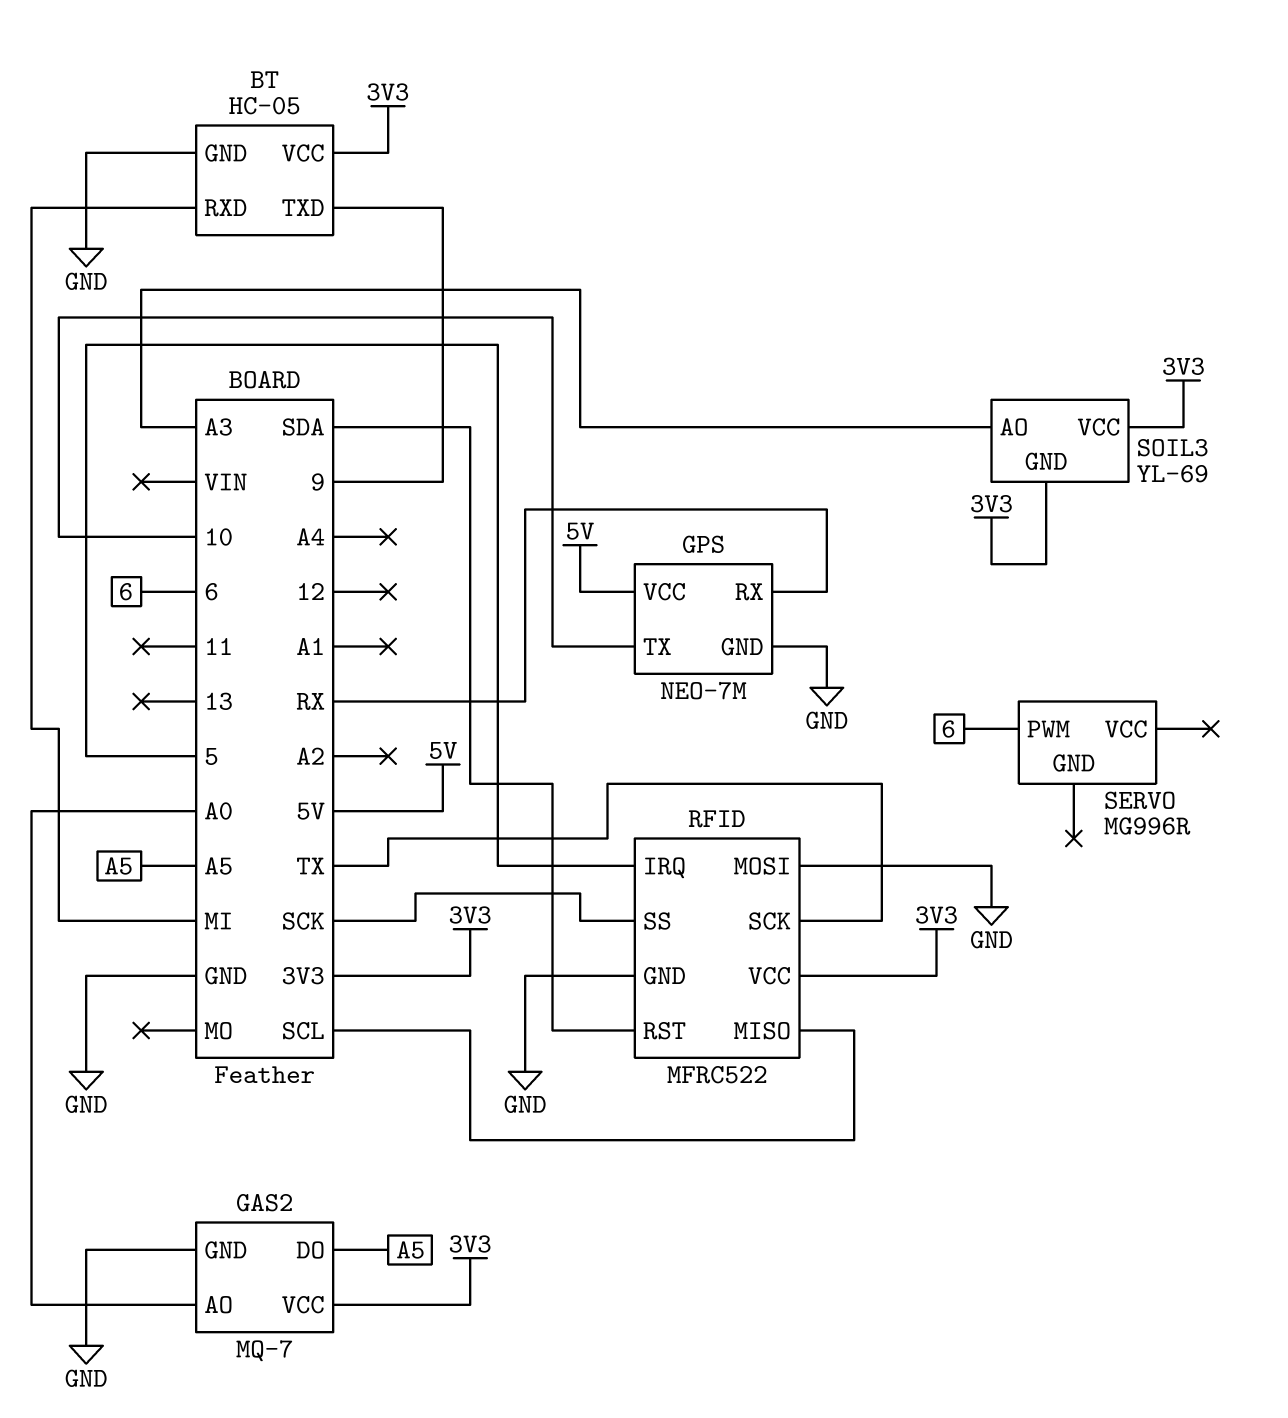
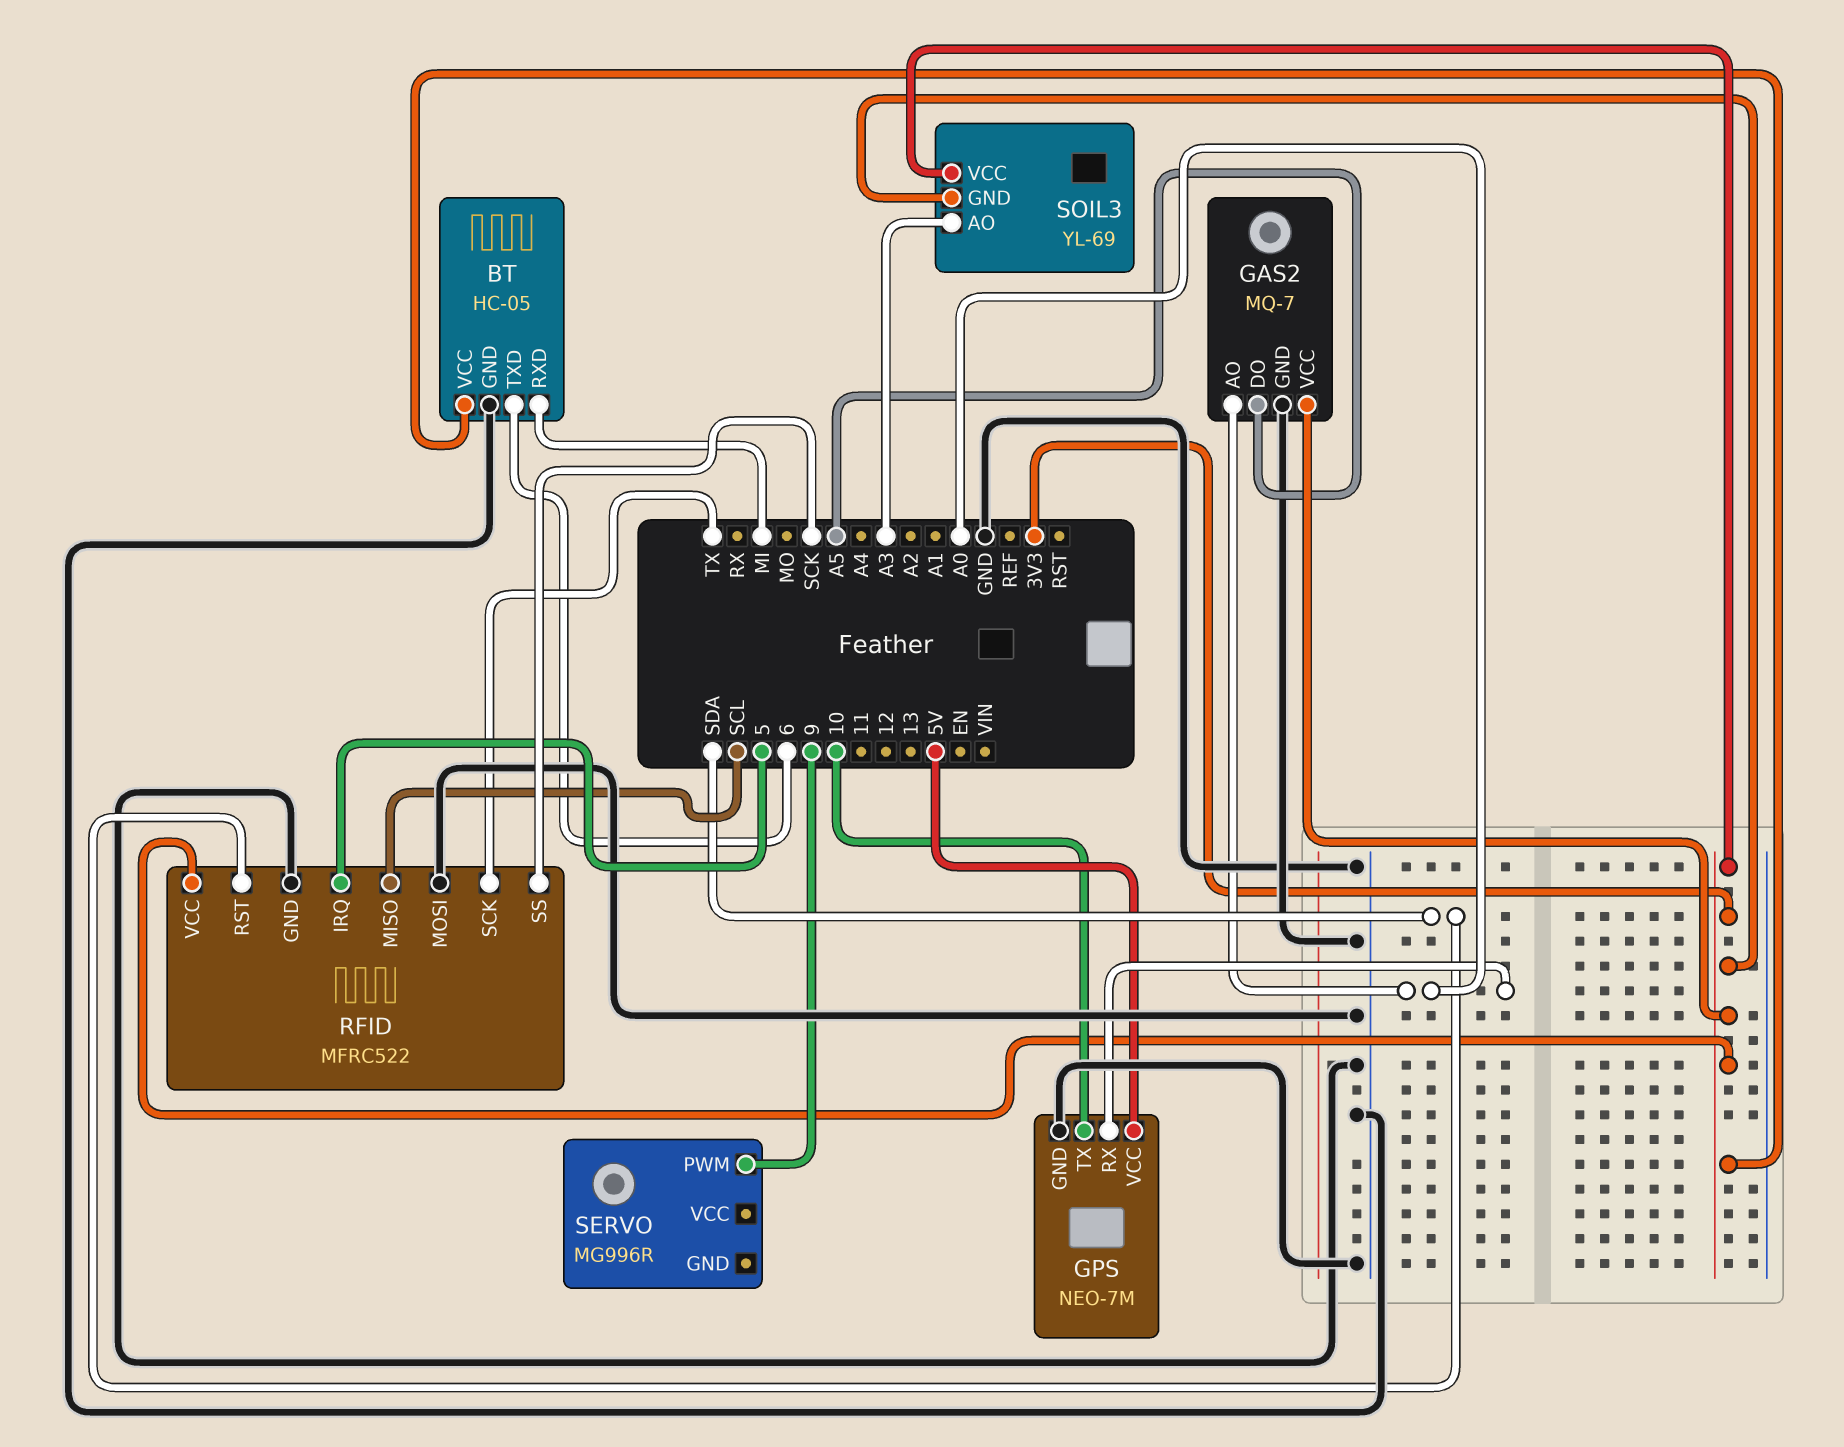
BT pin TXD: 9 -> 6
GPS pin RX: RX -> A0
SERVO pin PWM: 6 -> 9

